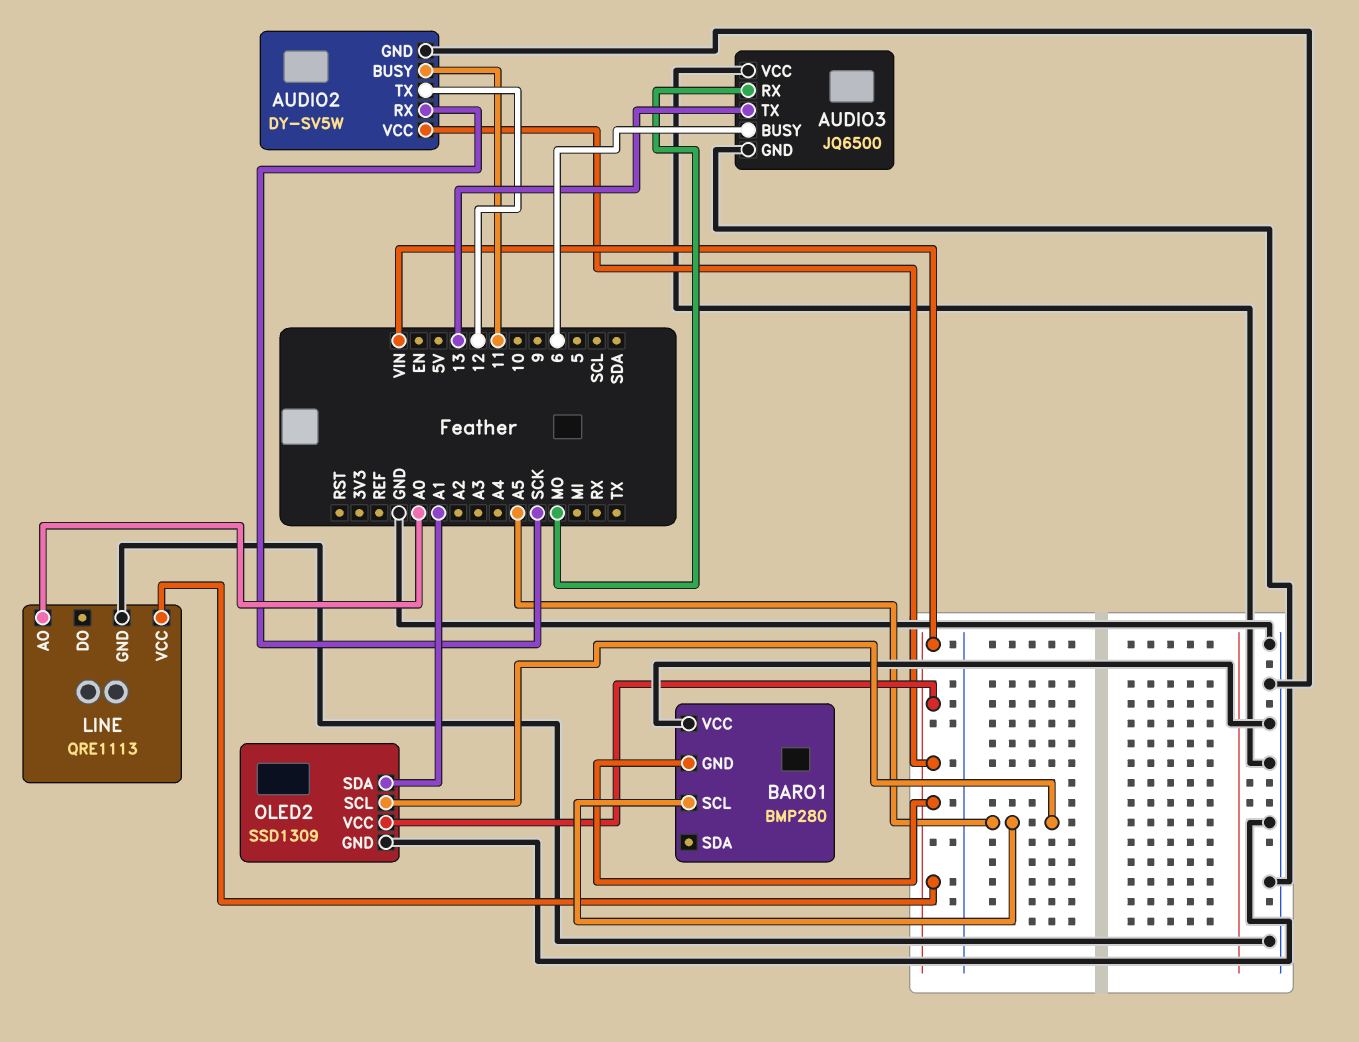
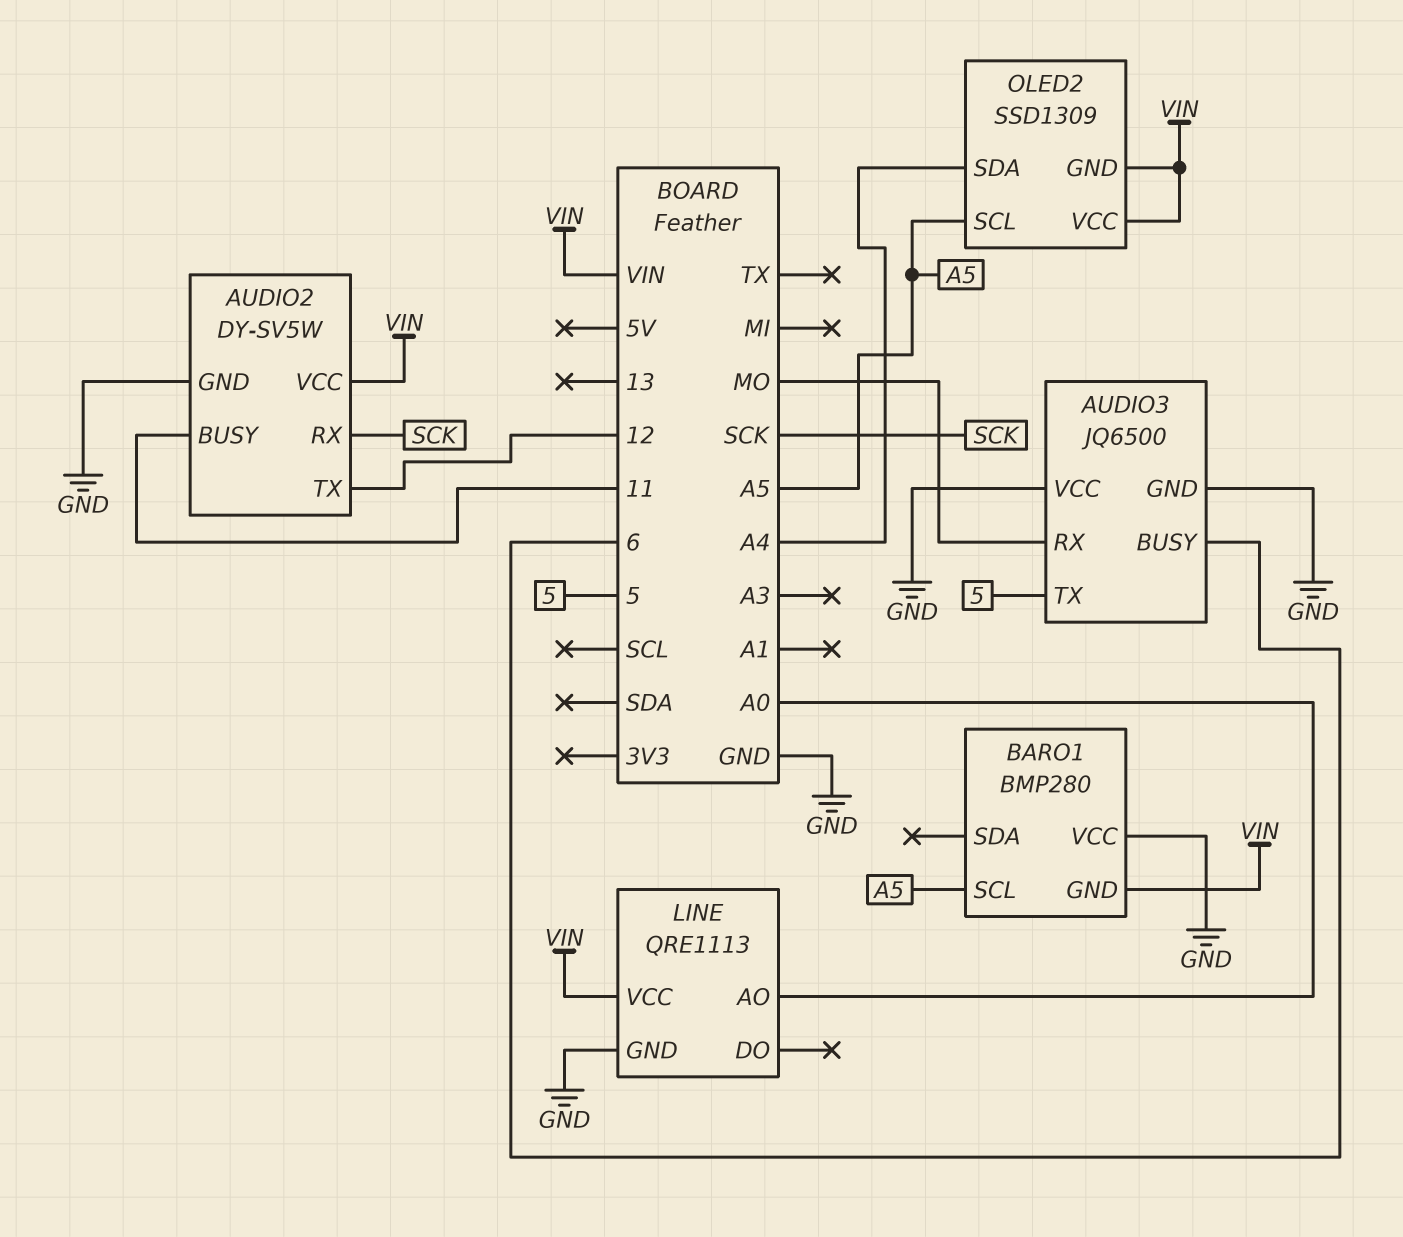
AUDIO3 pin TX: 13 -> 5
OLED2 pin GND: GND -> VIN
OLED2 pin SDA: A1 -> A4

